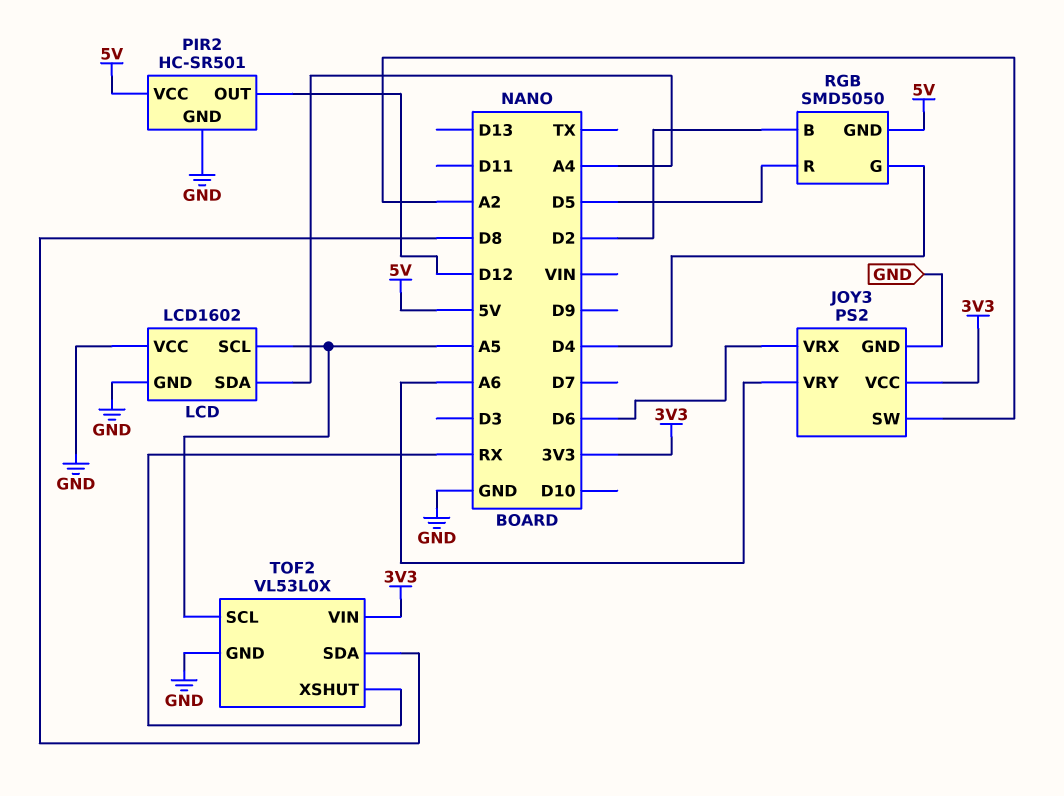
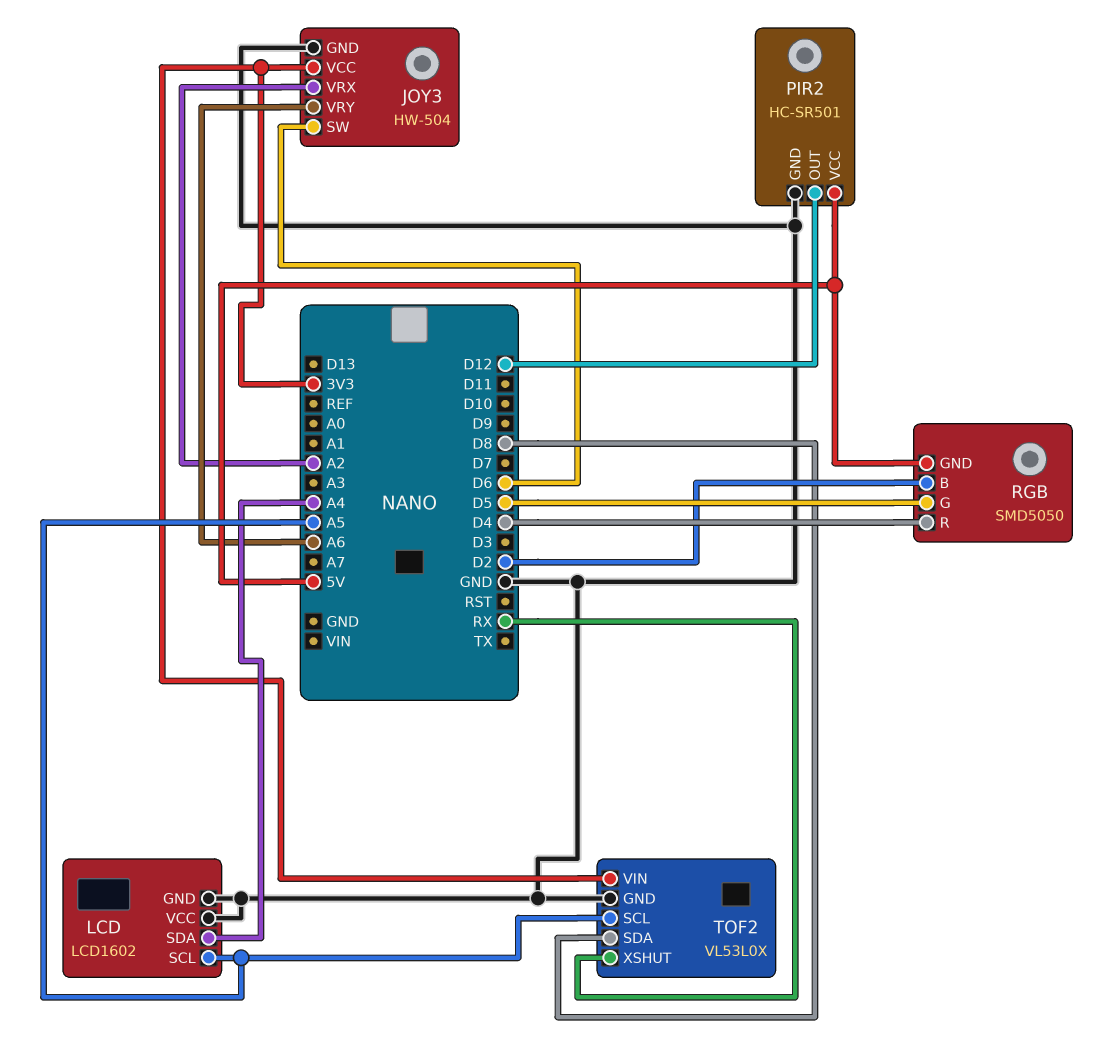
JOY3: PS2 -> HW-504
JOY3 pin SW: A2 -> D6
JOY3 pin VRX: D6 -> A2
RGB pin G: D4 -> D5
RGB pin R: D5 -> D4

